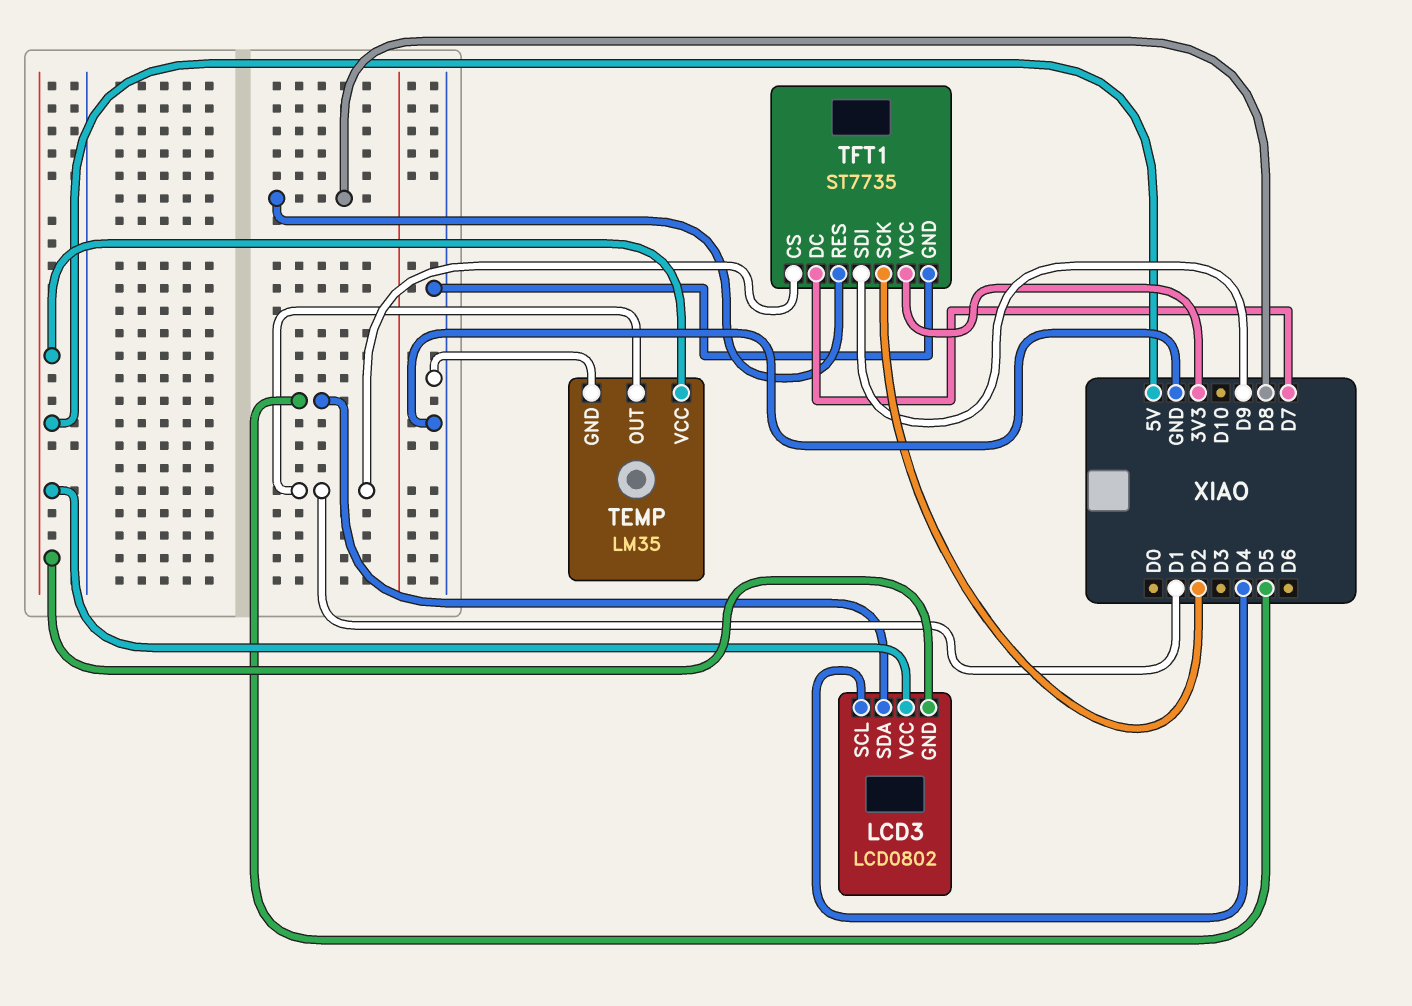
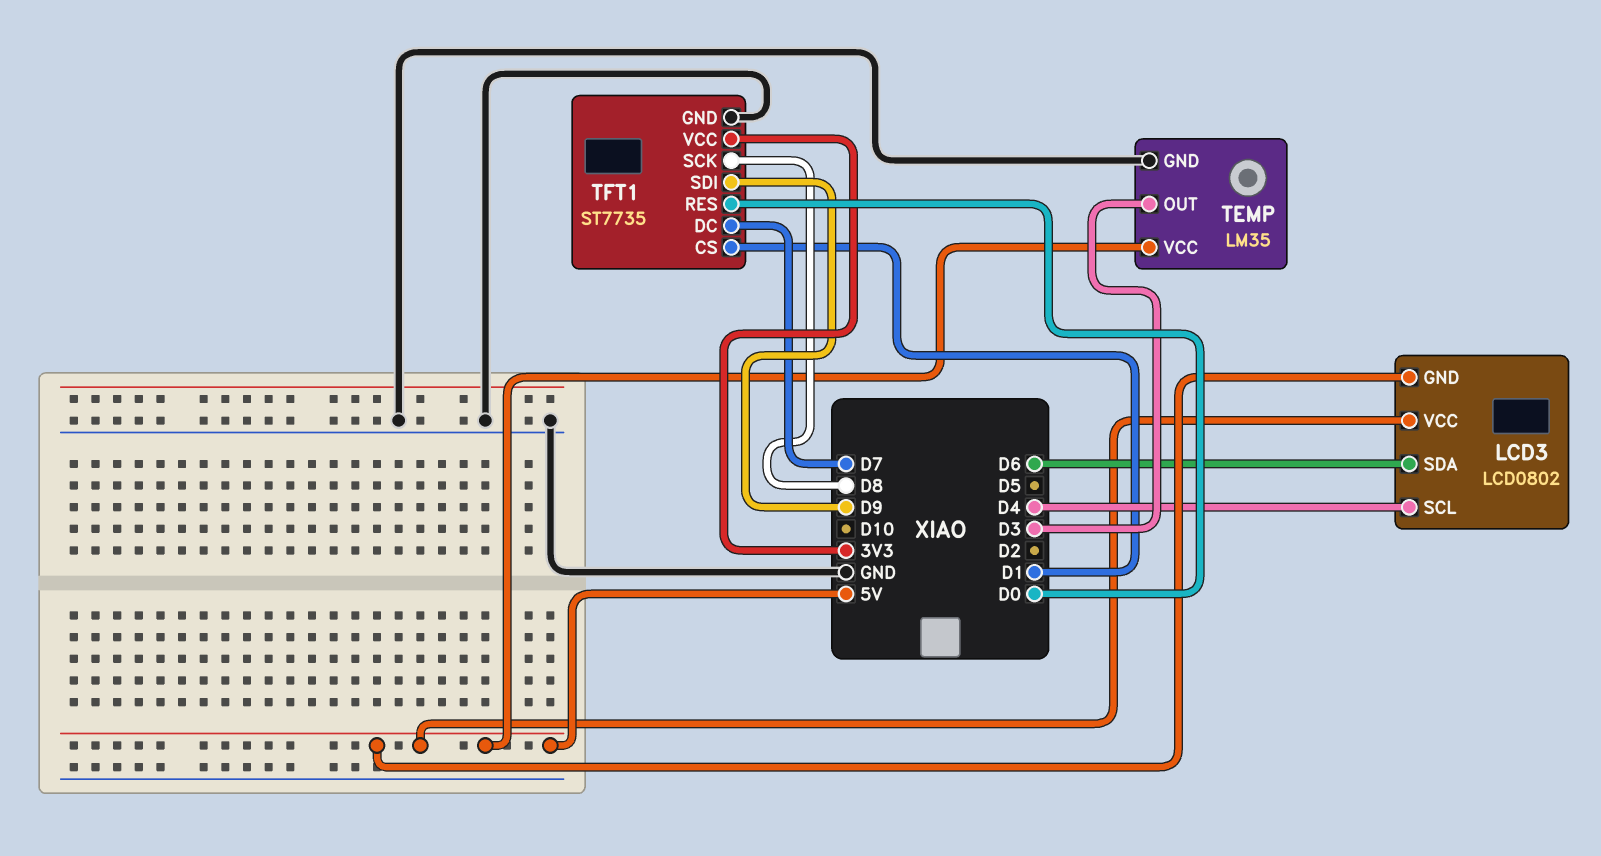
LCD3 pin SDA: D5 -> D6
TEMP pin OUT: D1 -> D3
TFT1 pin RES: D8 -> D0
TFT1 pin SCK: D2 -> D8

